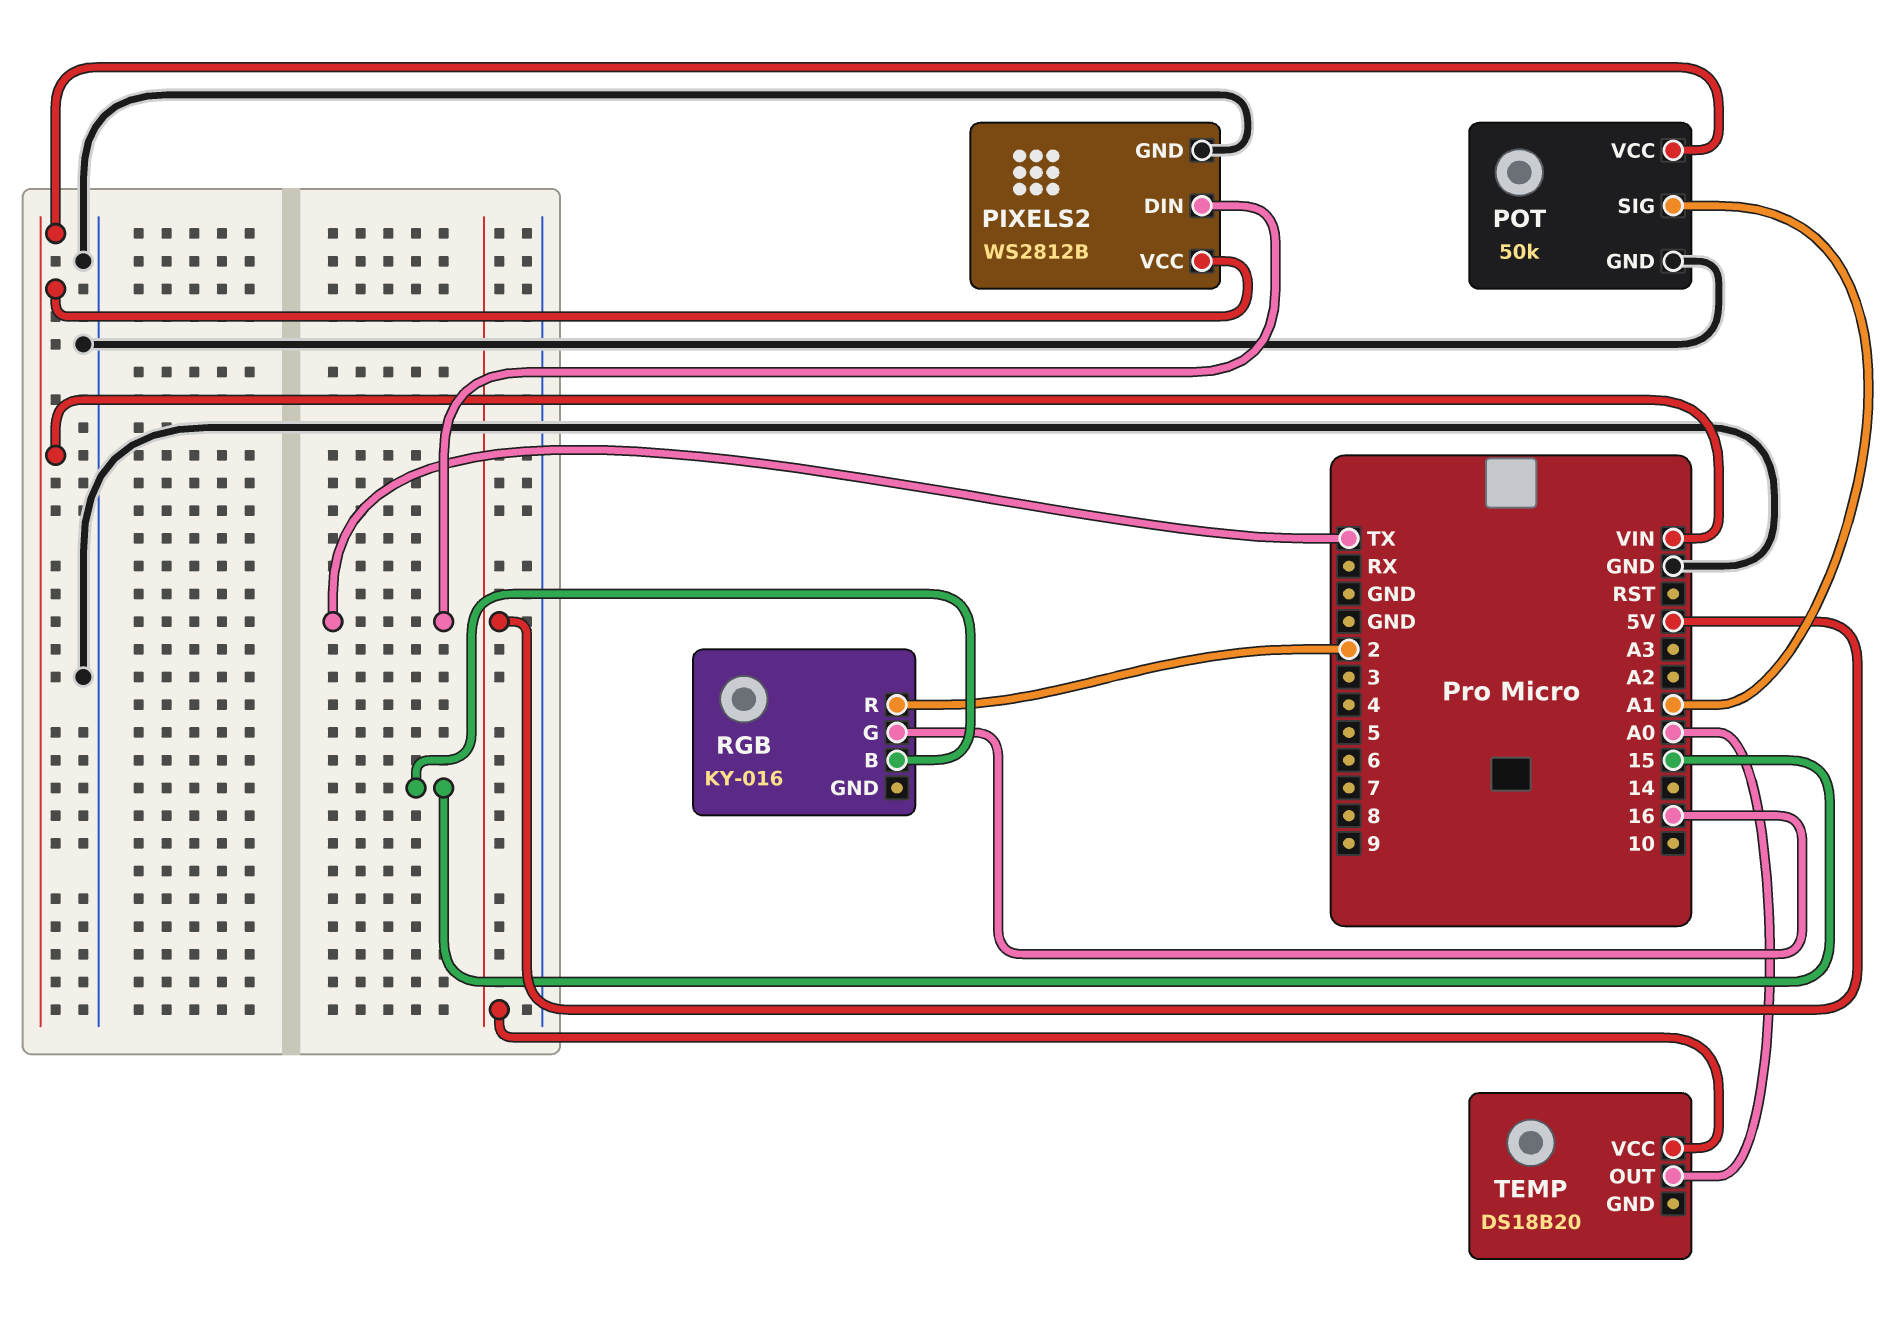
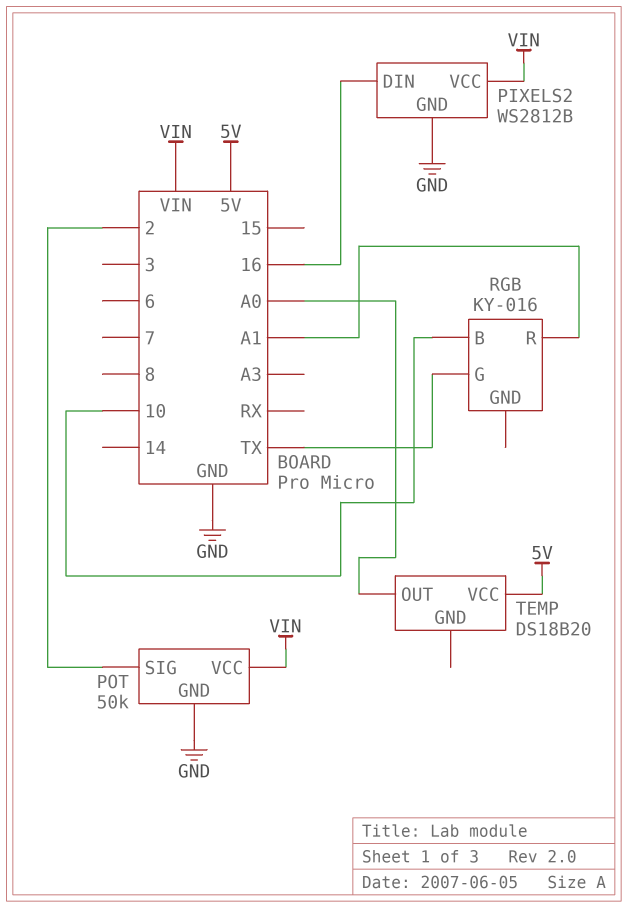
PIXELS2 pin DIN: TX -> 16
POT pin SIG: A1 -> 2
RGB pin B: 15 -> 10
RGB pin G: 16 -> TX
RGB pin R: 2 -> A1

